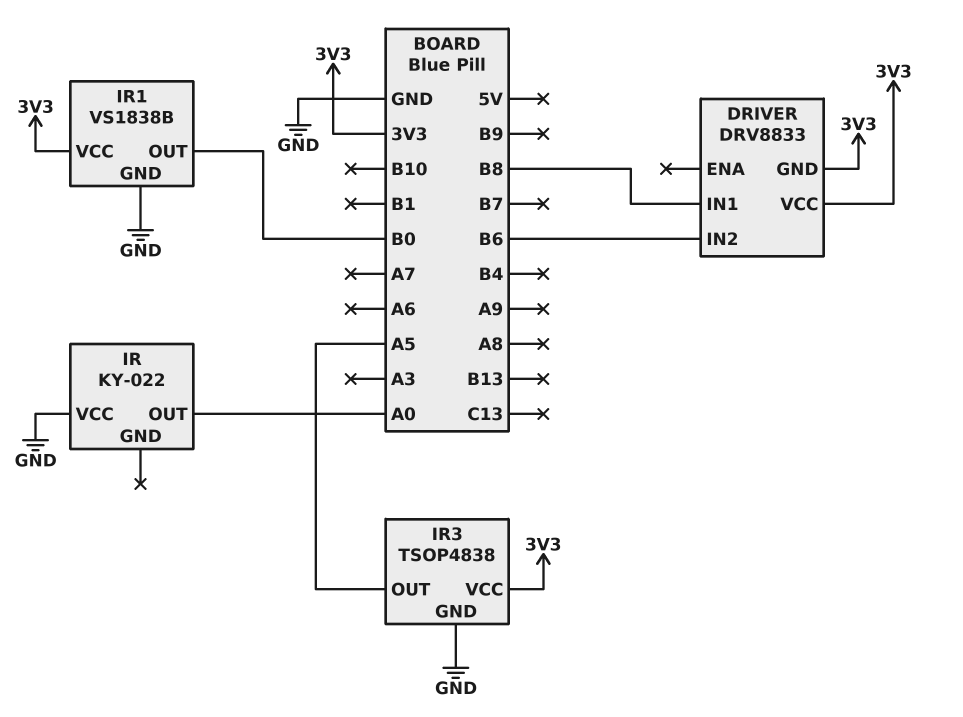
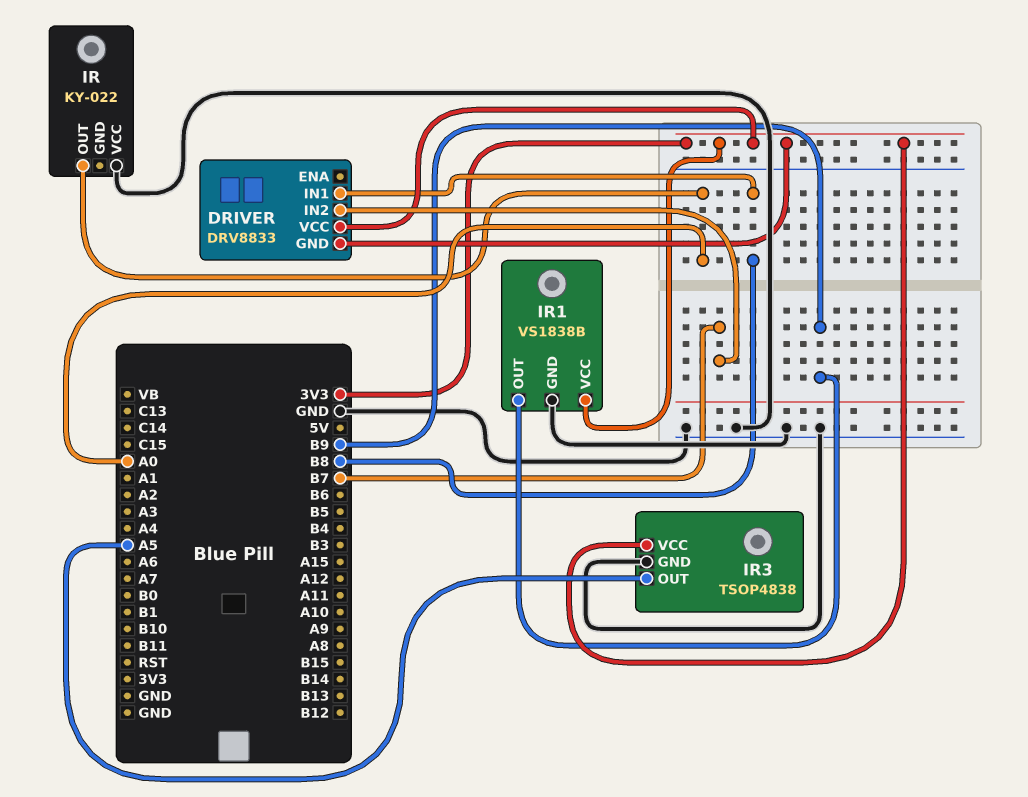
DRIVER pin IN2: B6 -> B7
IR1 pin OUT: B0 -> B9

